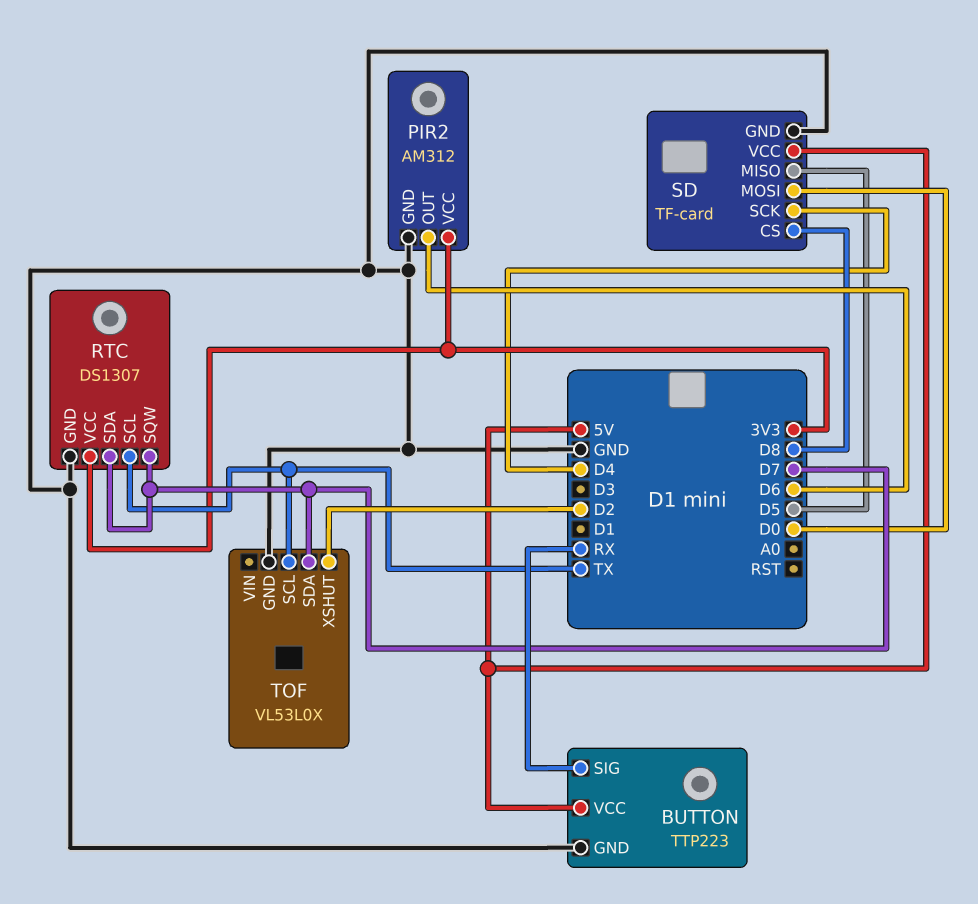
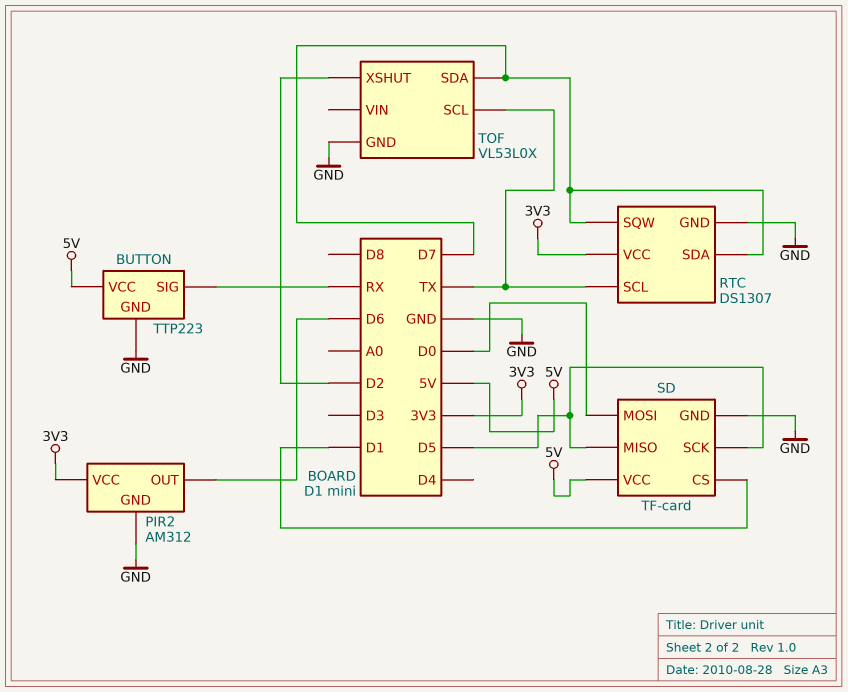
SD pin CS: D8 -> D1
SD pin SCK: D4 -> D5

